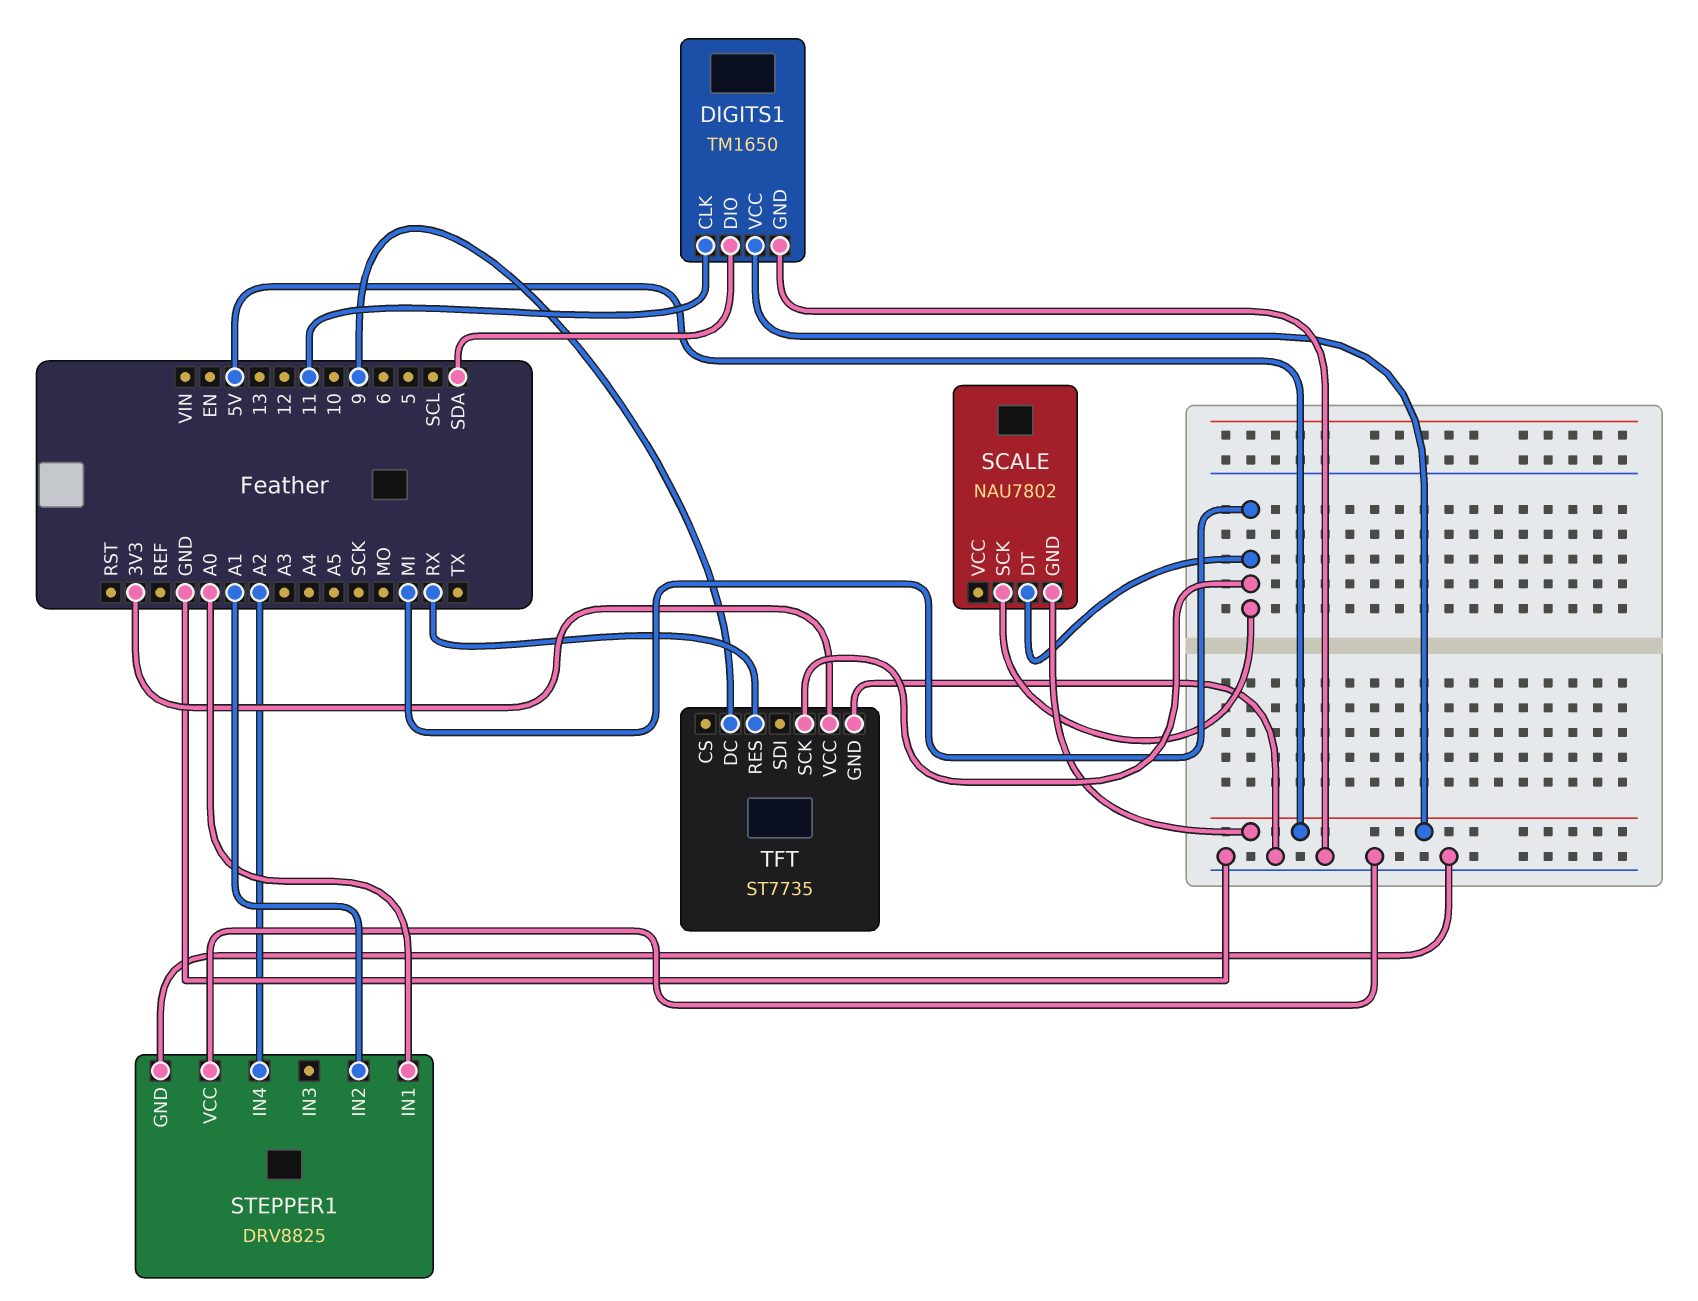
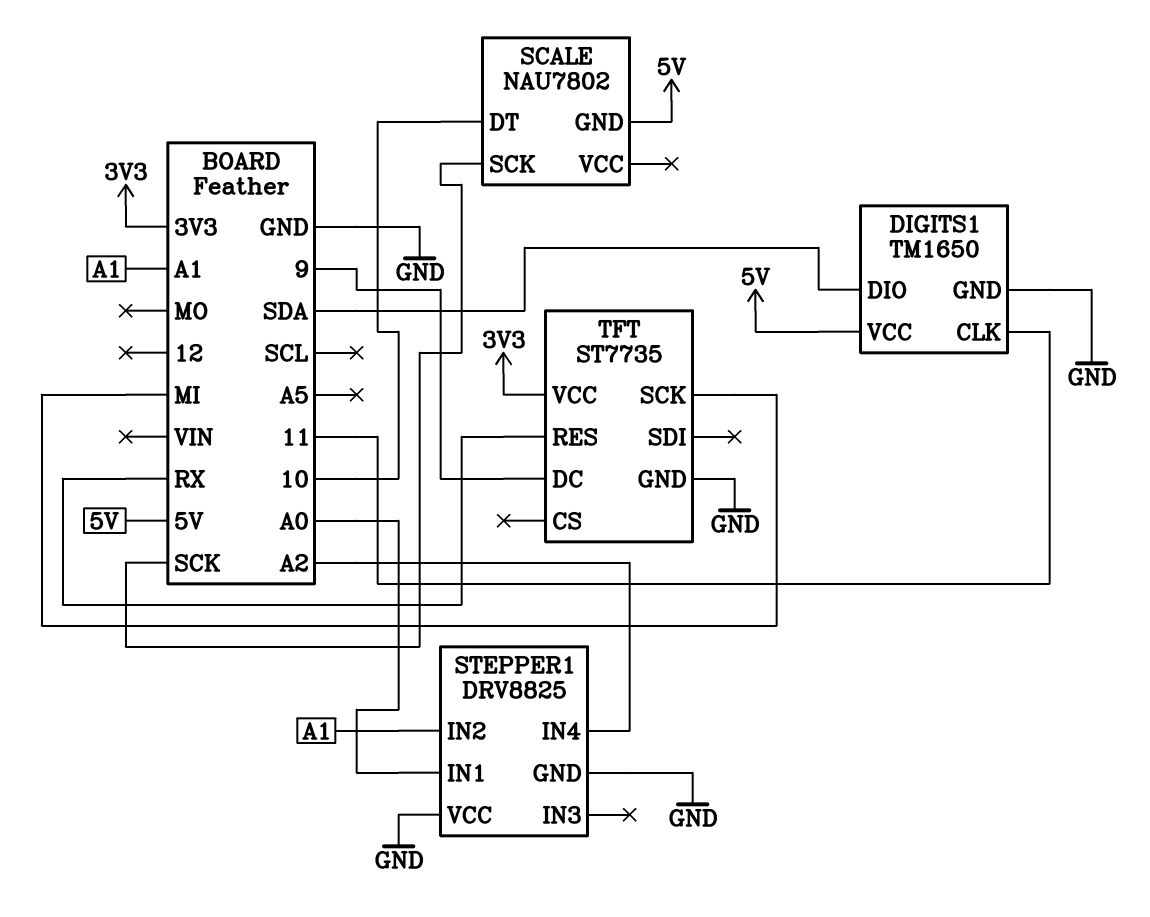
SCALE pin DT: MI -> 10
SCALE pin SCK: MI -> SCK

